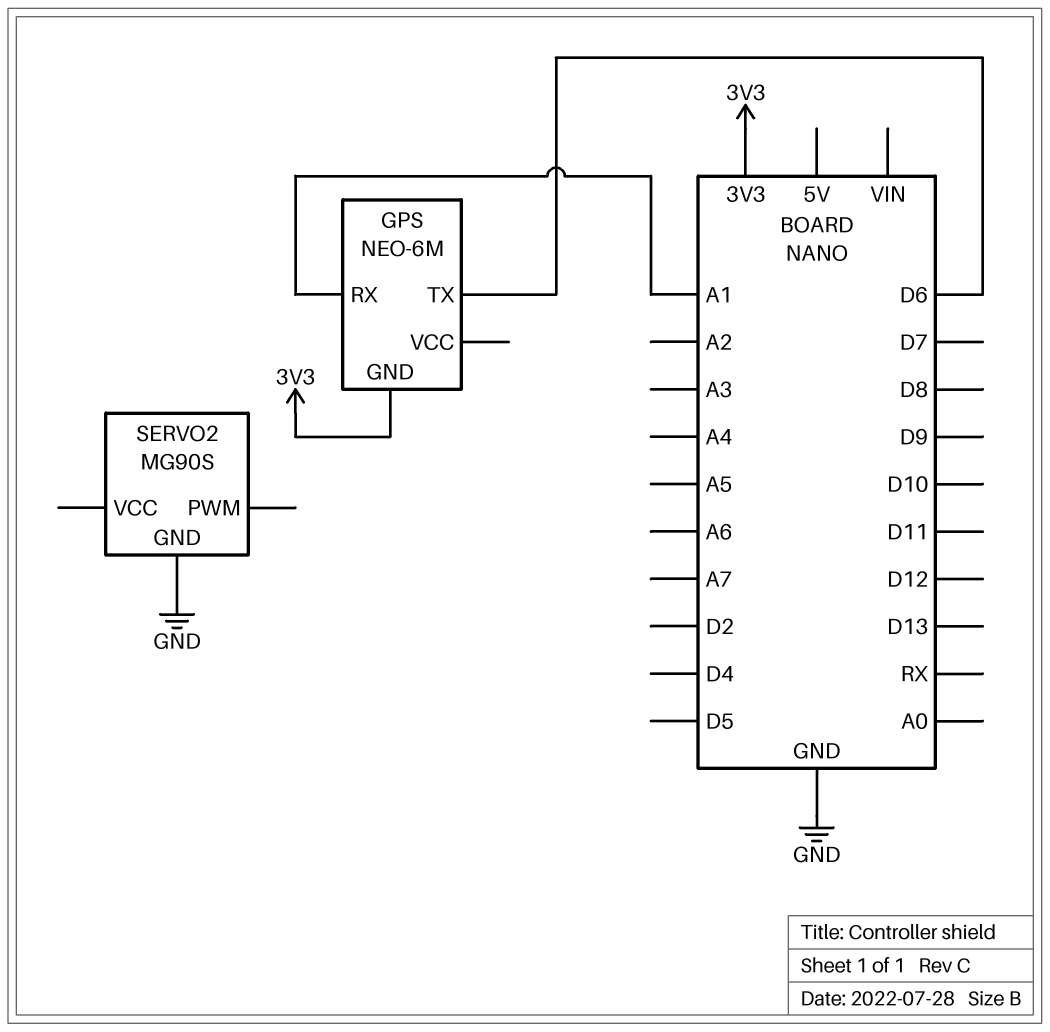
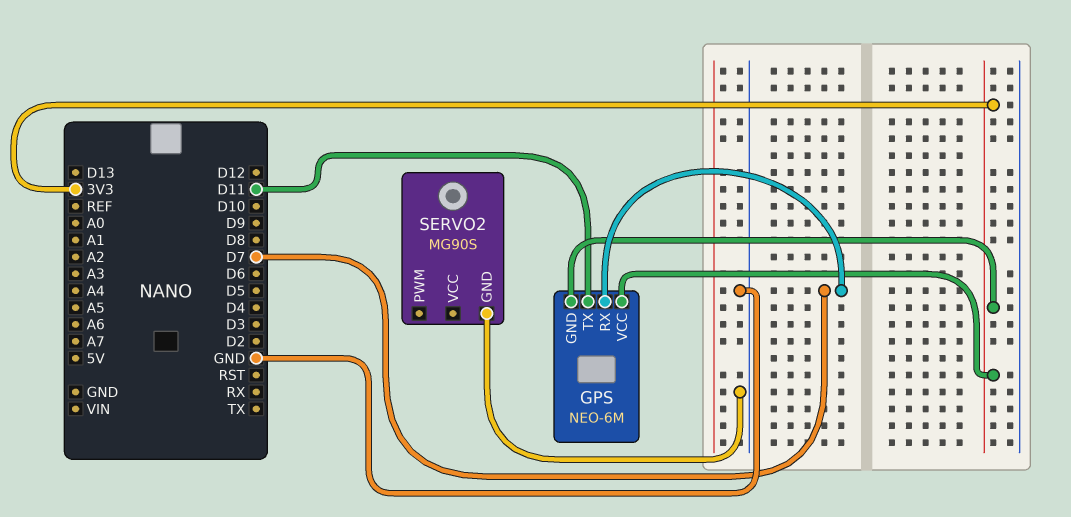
GPS pin RX: A1 -> D7
GPS pin TX: D6 -> D11
GPS pin VCC: none -> 3V3

